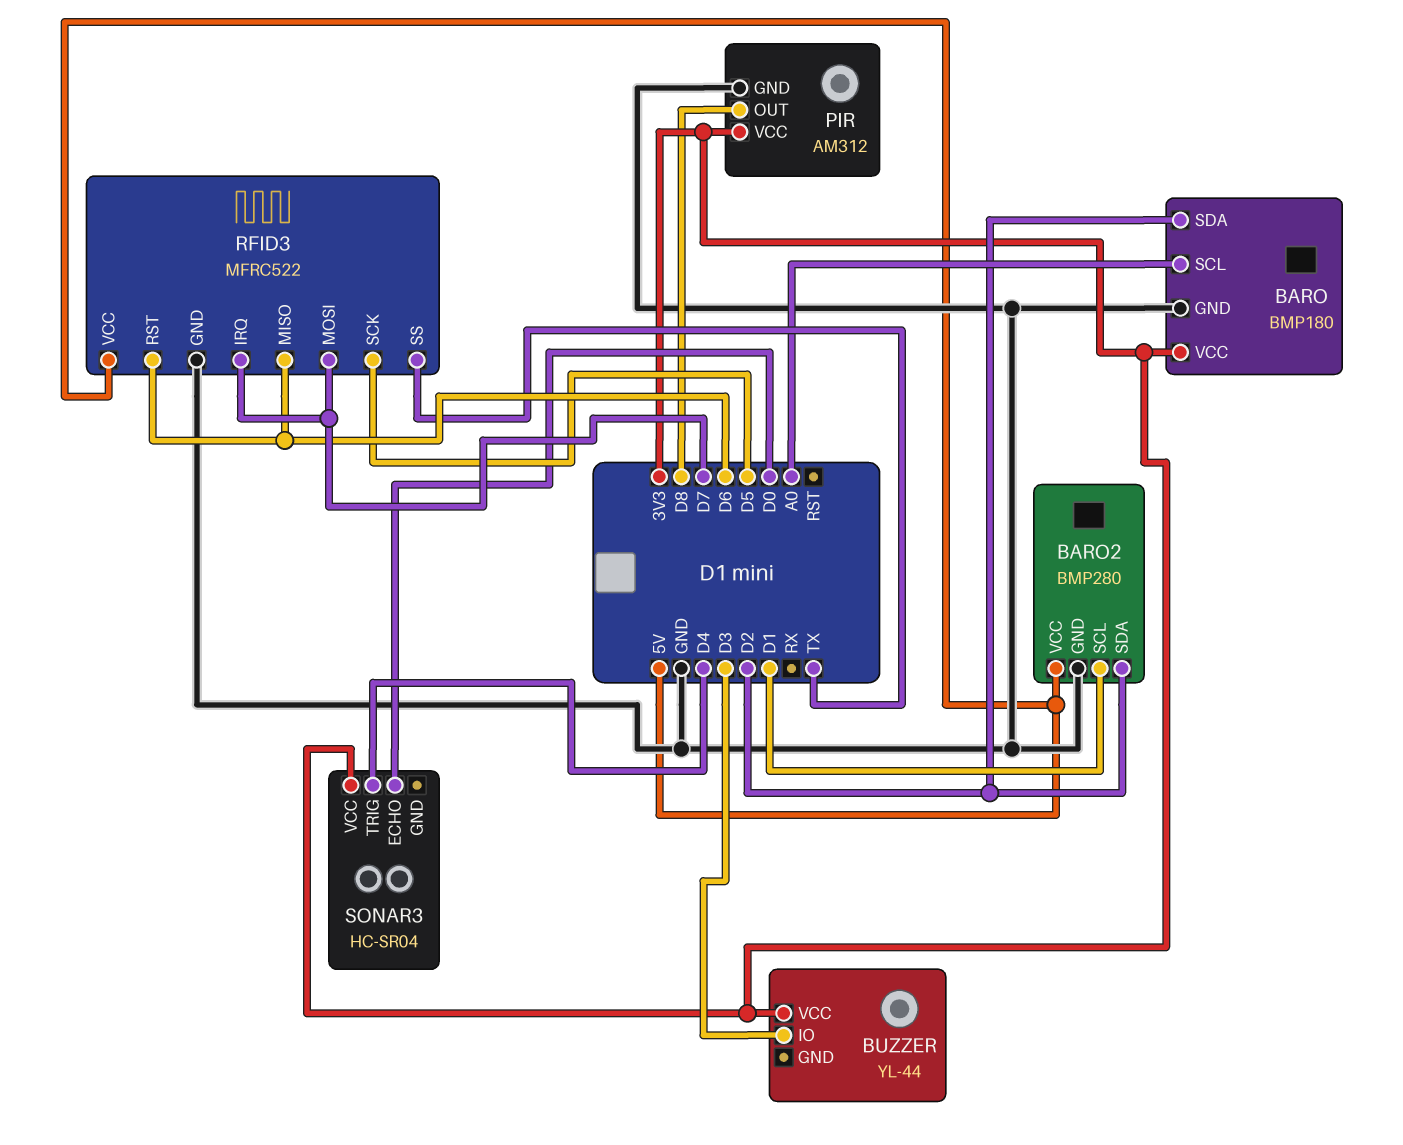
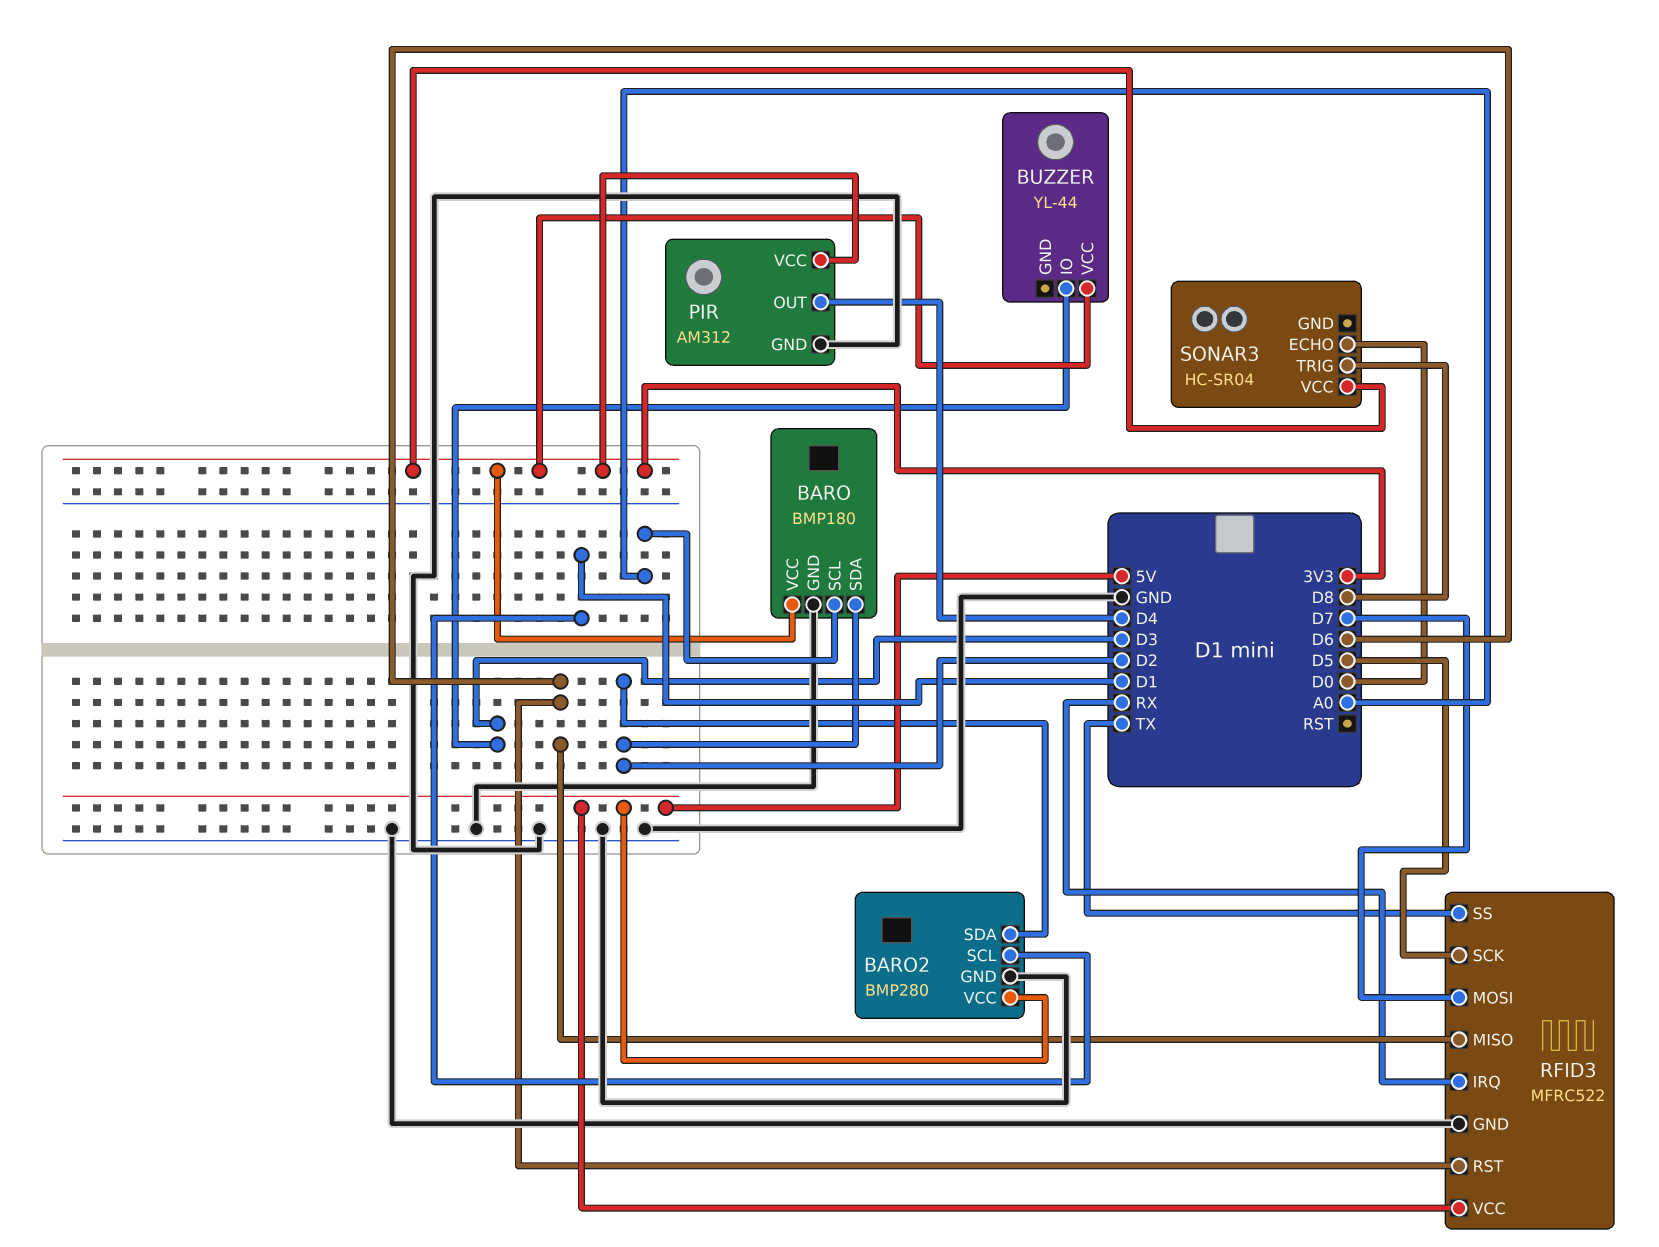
PIR pin OUT: D8 -> D4
RFID3 pin IRQ: D7 -> RX
SONAR3 pin TRIG: D4 -> D8

